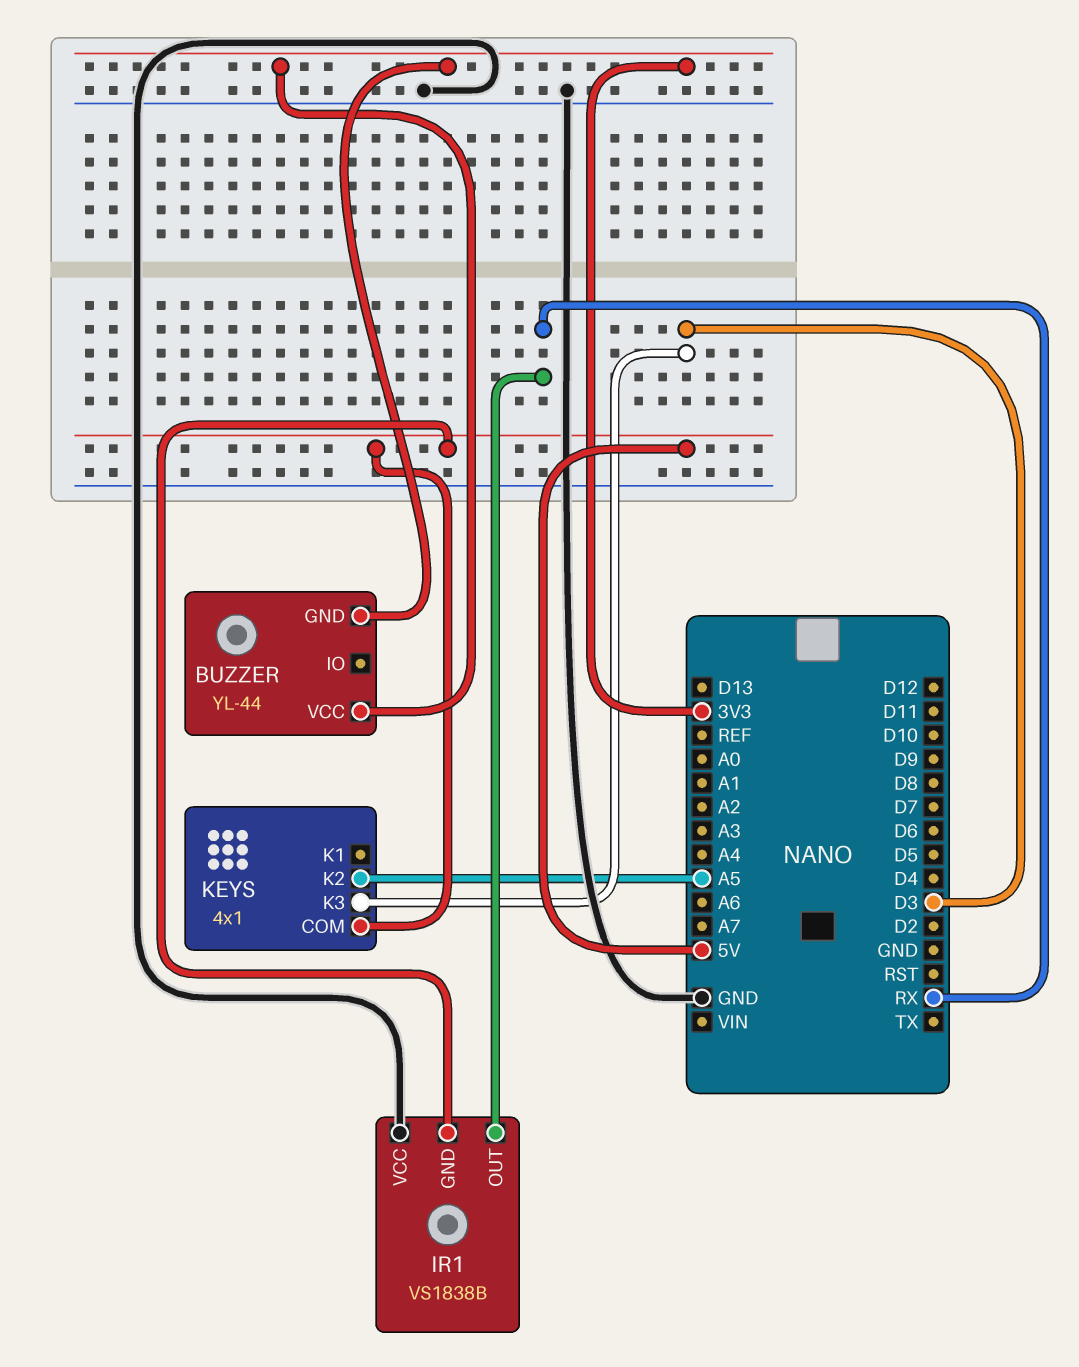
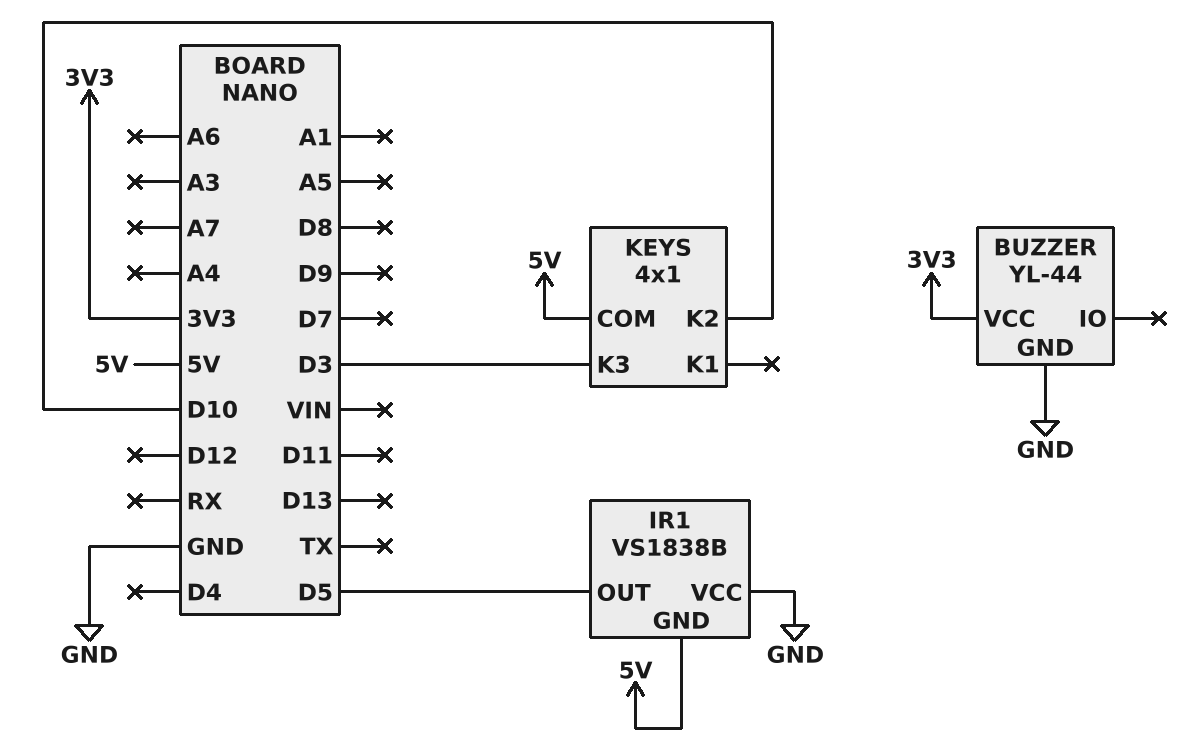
BUZZER pin GND: 3V3 -> GND
IR1 pin OUT: RX -> D5
KEYS pin K2: A5 -> D10

